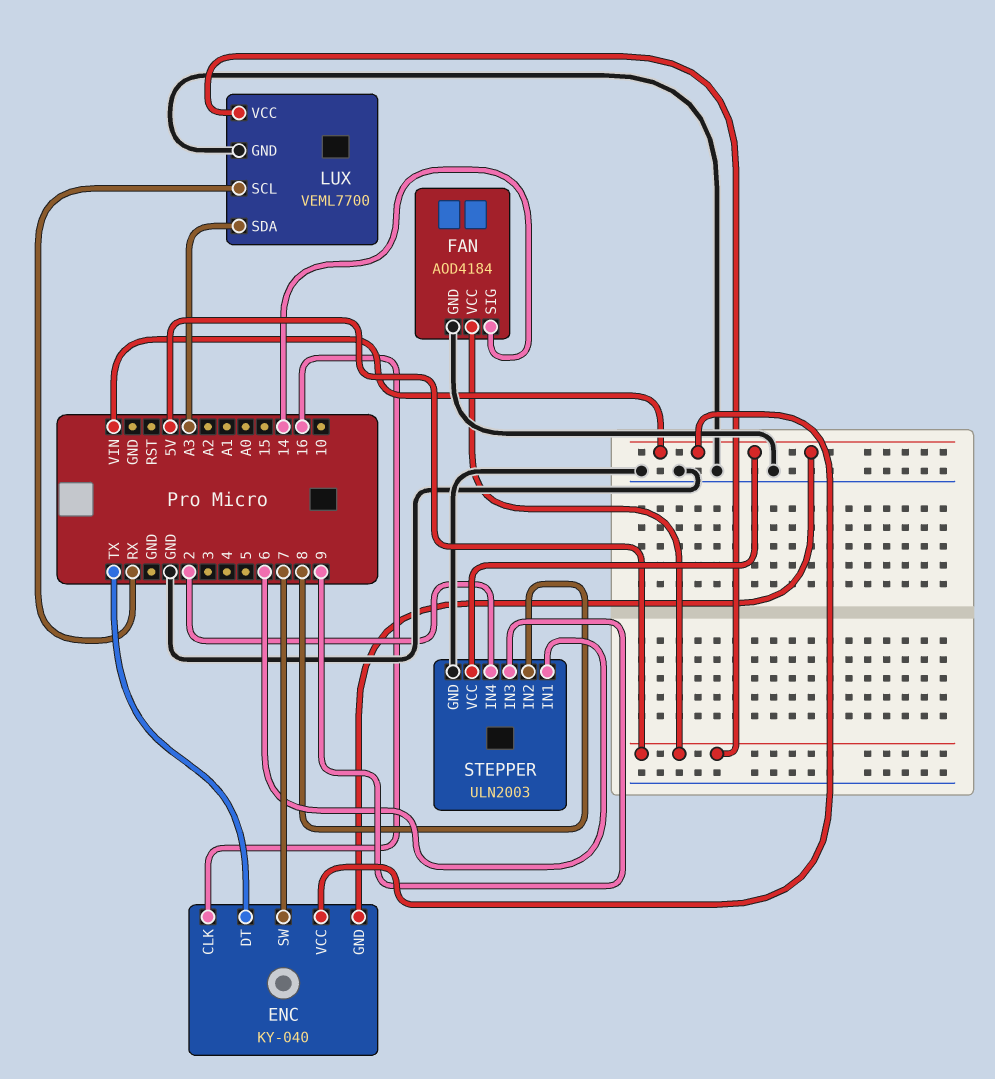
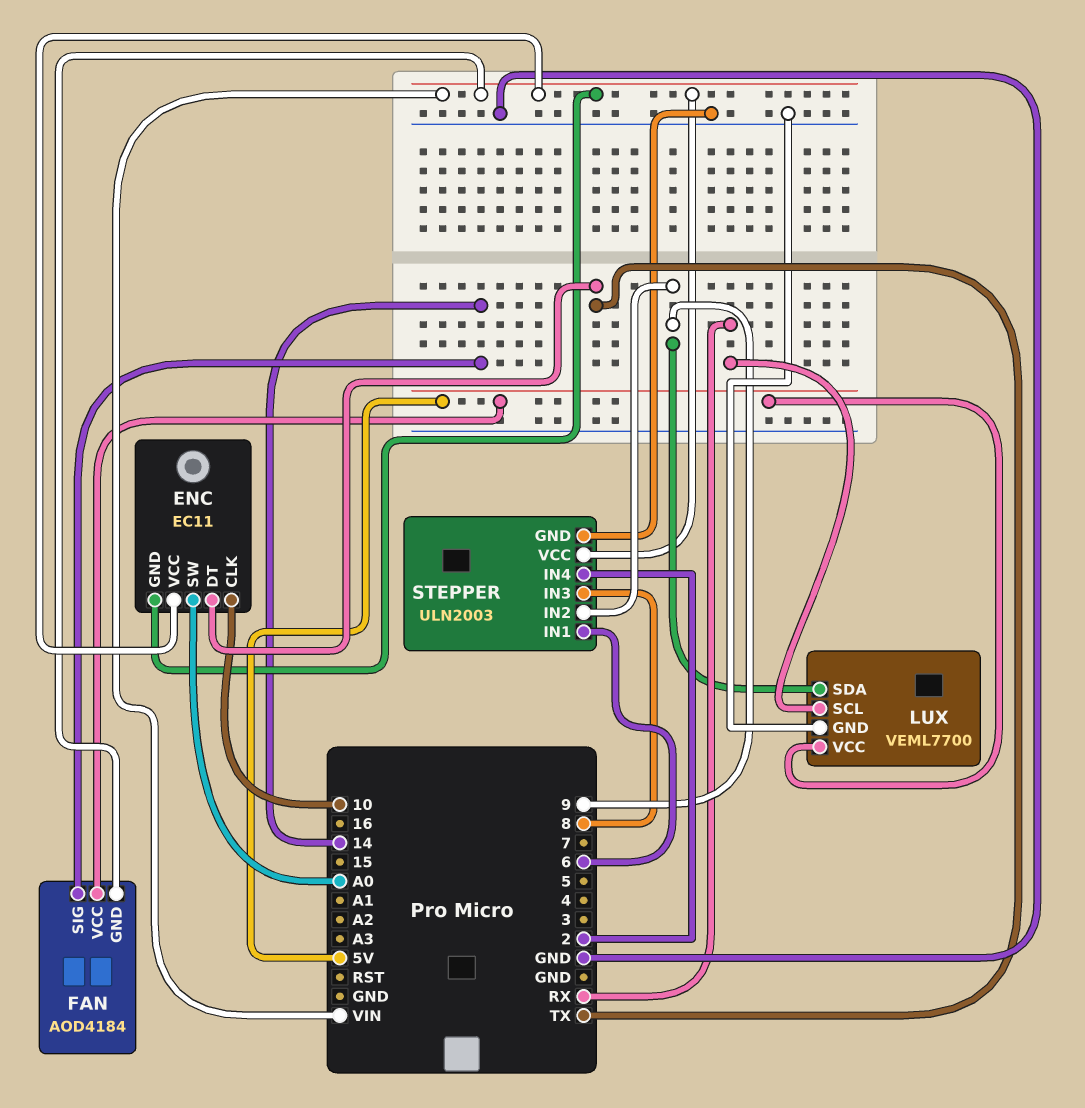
ENC: KY-040 -> EC11
ENC pin CLK: 16 -> 10
ENC pin SW: 7 -> A0
FAN pin GND: GND -> VIN
LUX pin SDA: A3 -> 9
STEPPER pin IN2: 8 -> 9
STEPPER pin IN3: 9 -> 8

